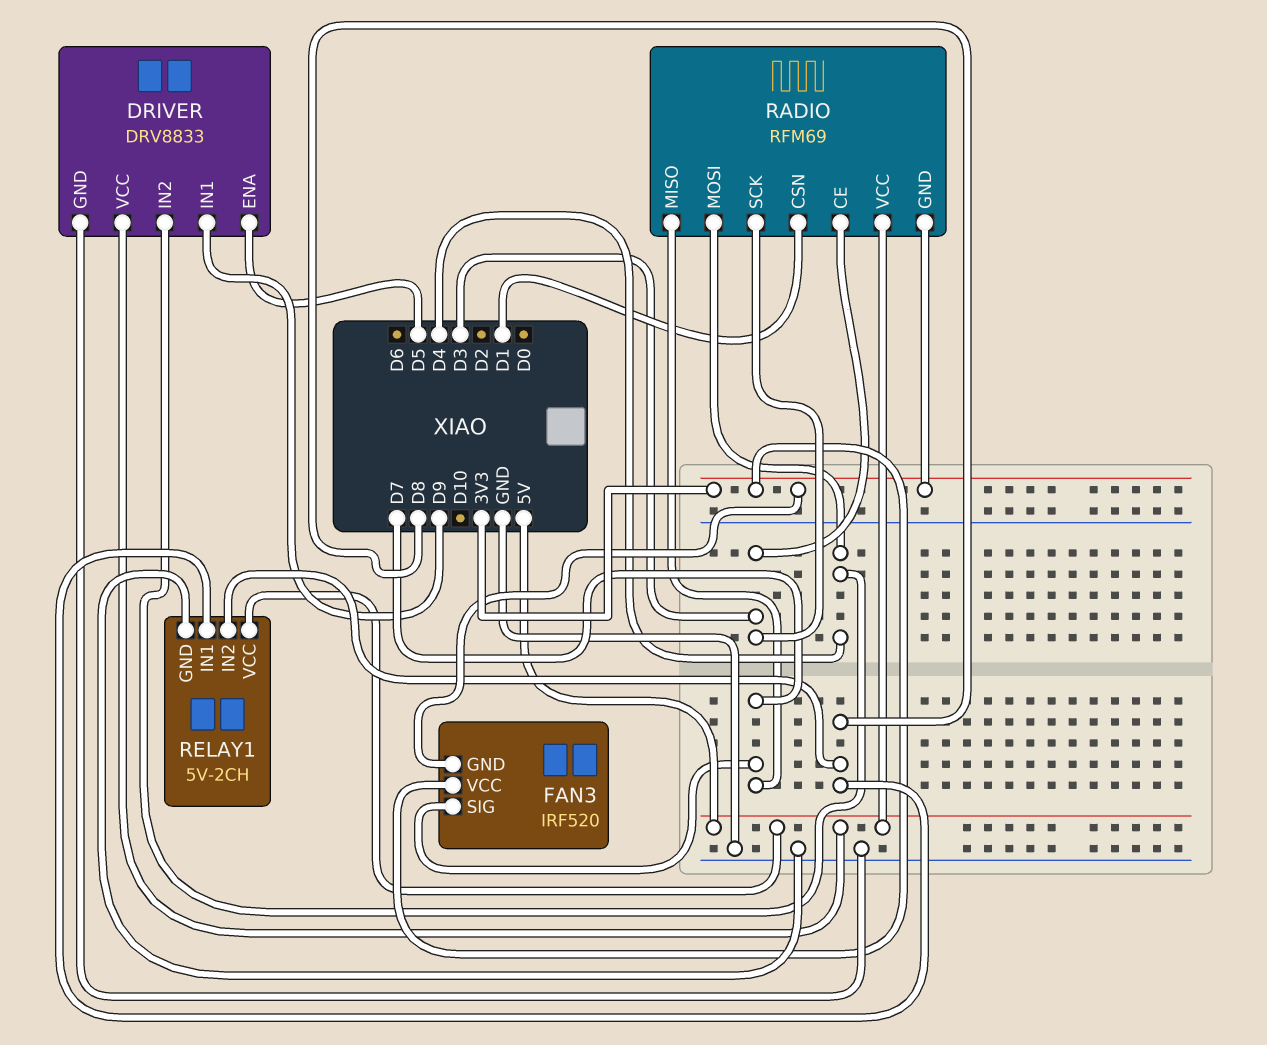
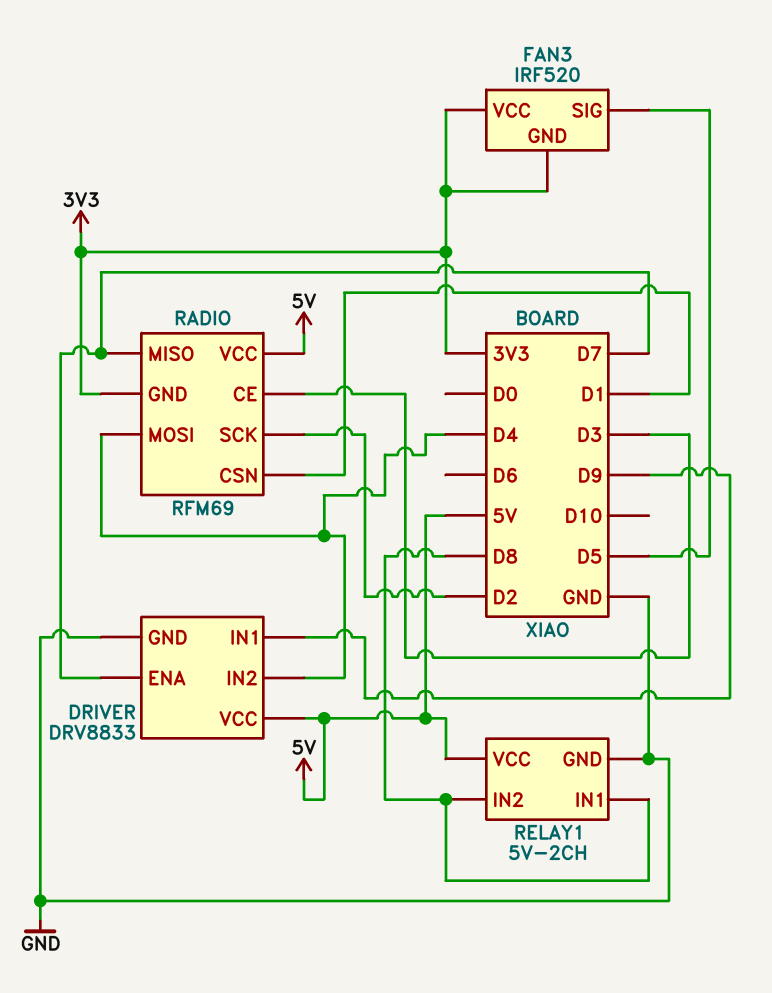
DRIVER pin ENA: D5 -> D7
FAN3 pin SIG: D7 -> D5
RADIO pin SCK: D3 -> D2

